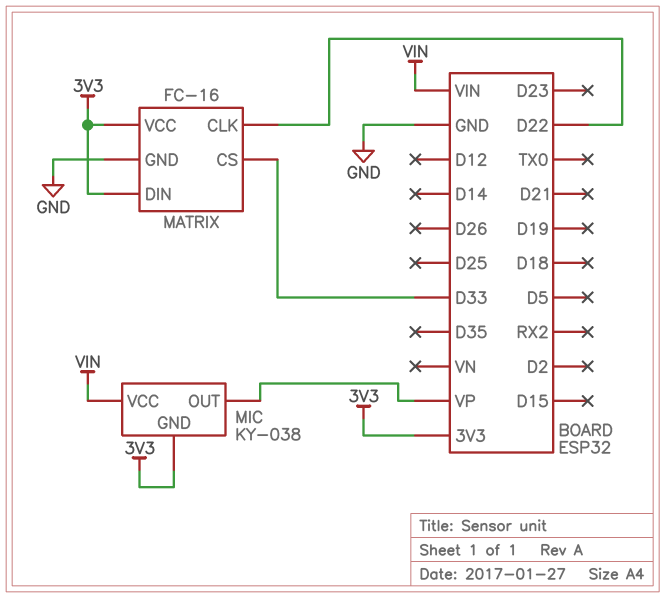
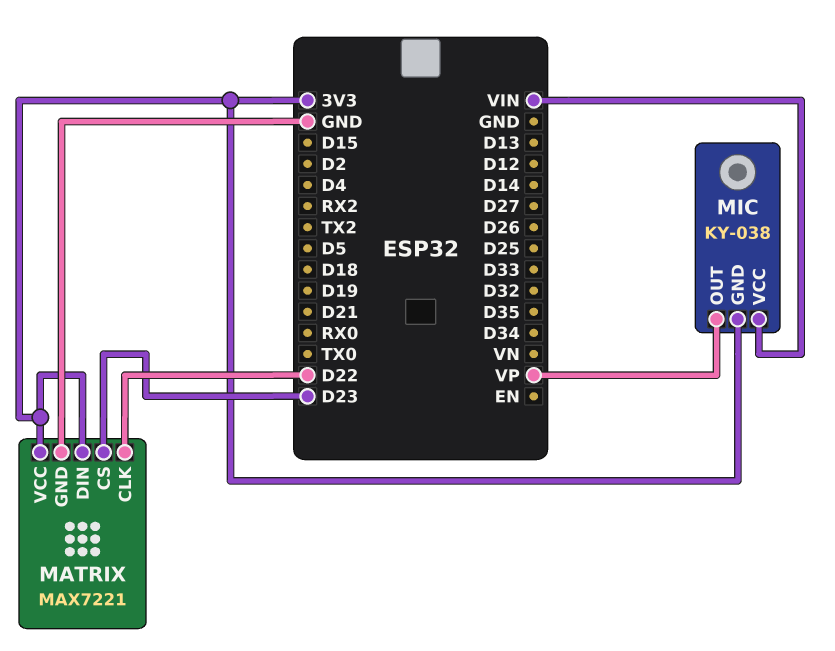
MATRIX: FC-16 -> MAX7221
MATRIX pin CS: D33 -> D23

